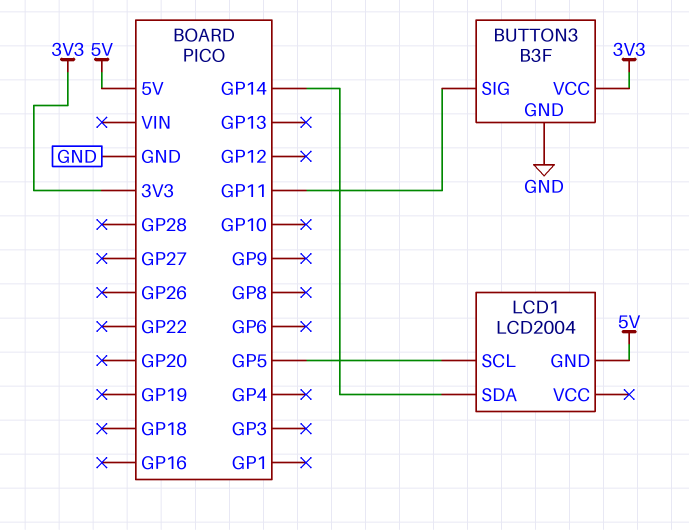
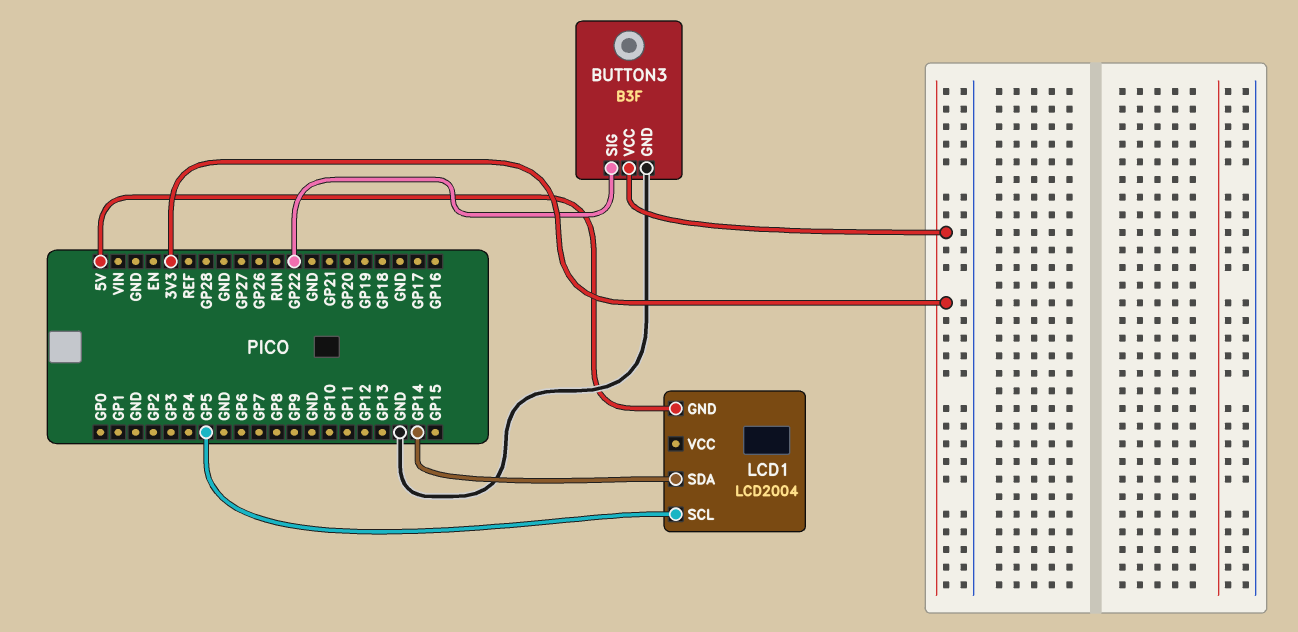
BUTTON3 pin SIG: GP11 -> GP22

